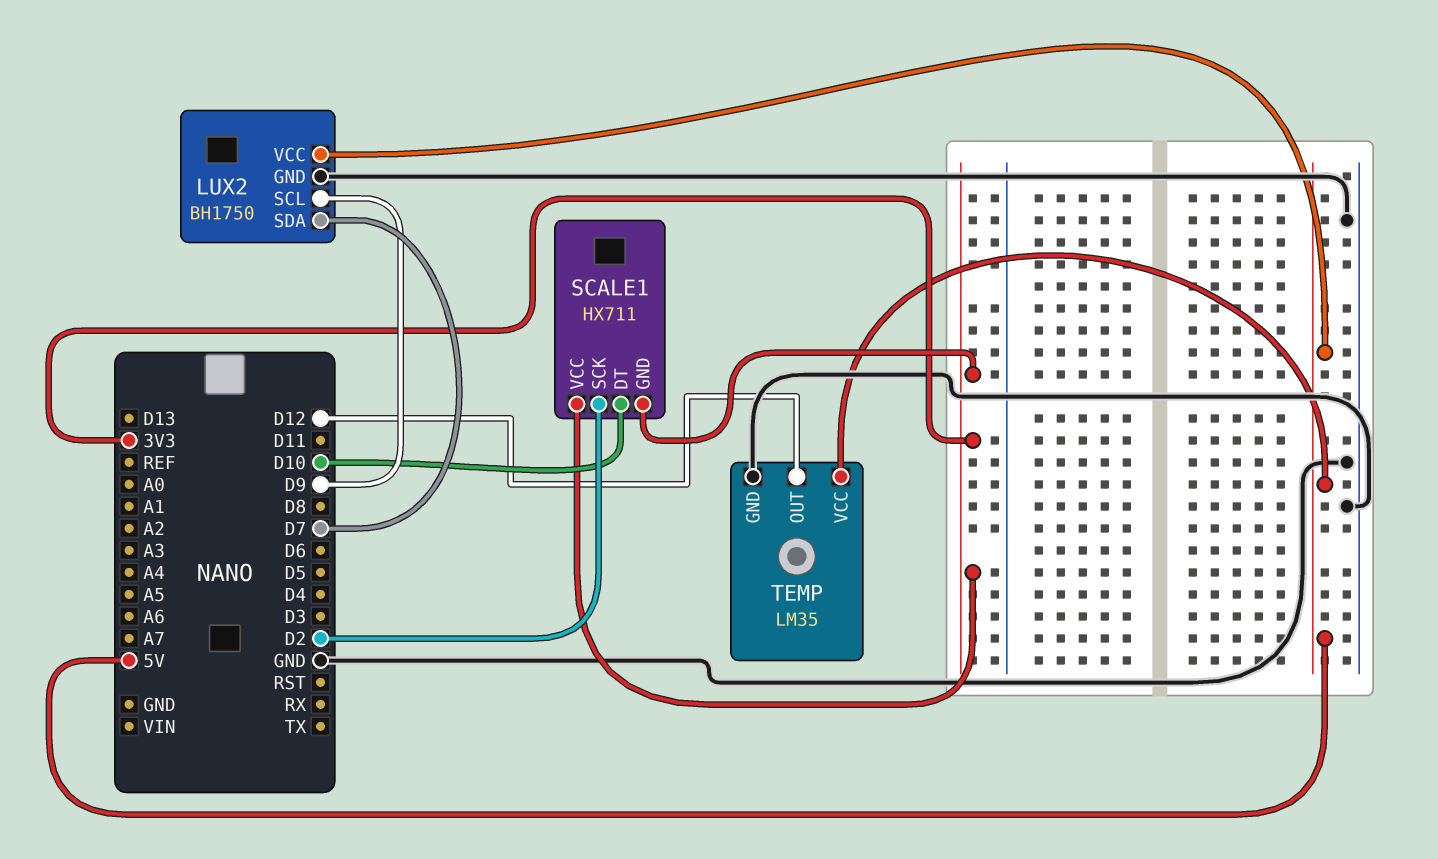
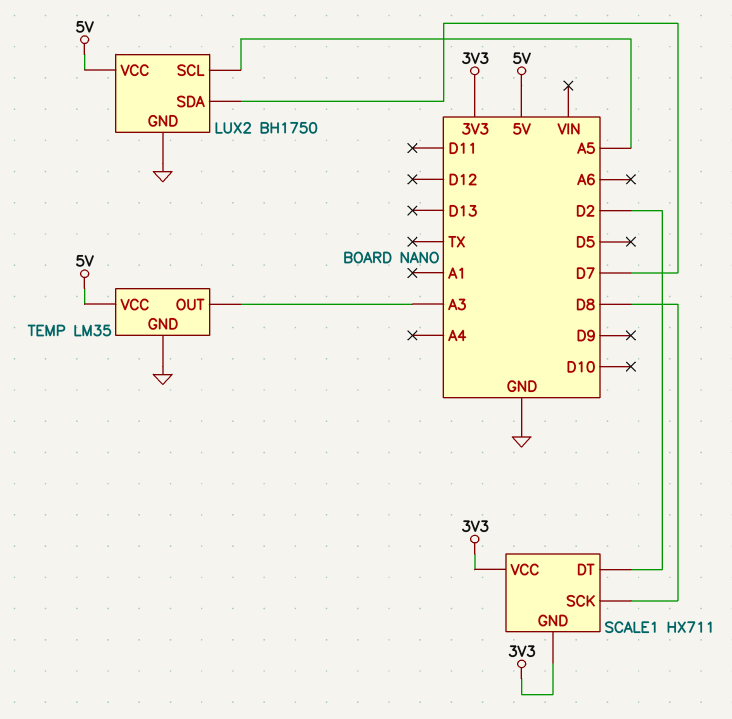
LUX2 pin SCL: D9 -> A5
SCALE1 pin DT: D10 -> D2
SCALE1 pin SCK: D2 -> D8
TEMP pin OUT: D12 -> A3

